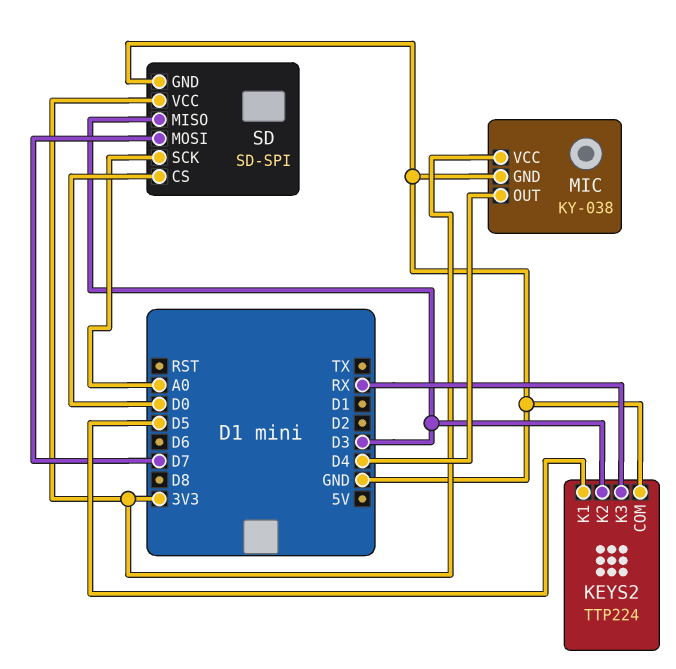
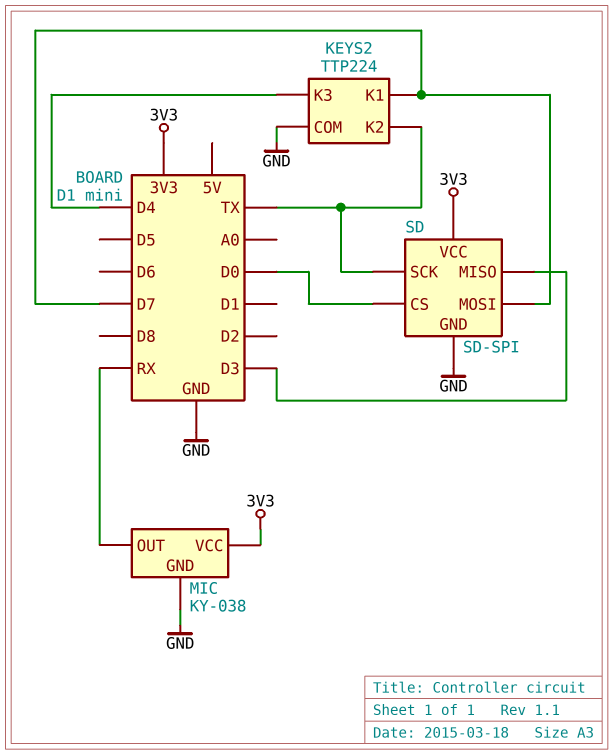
KEYS2 pin K1: D5 -> D7
KEYS2 pin K2: D3 -> TX
KEYS2 pin K3: RX -> D4
MIC pin OUT: D4 -> RX
SD pin SCK: A0 -> TX

